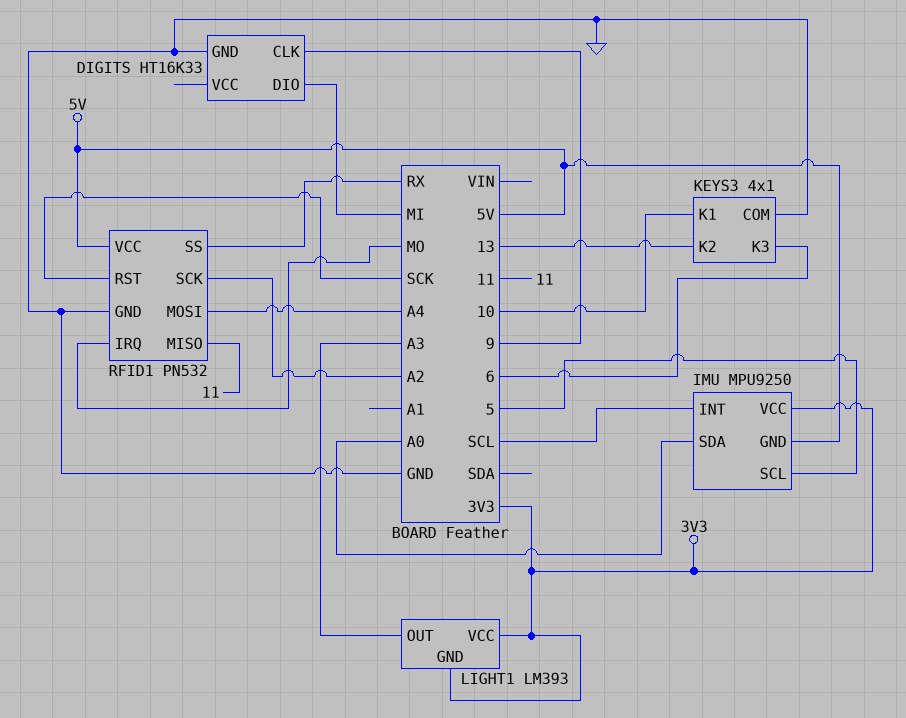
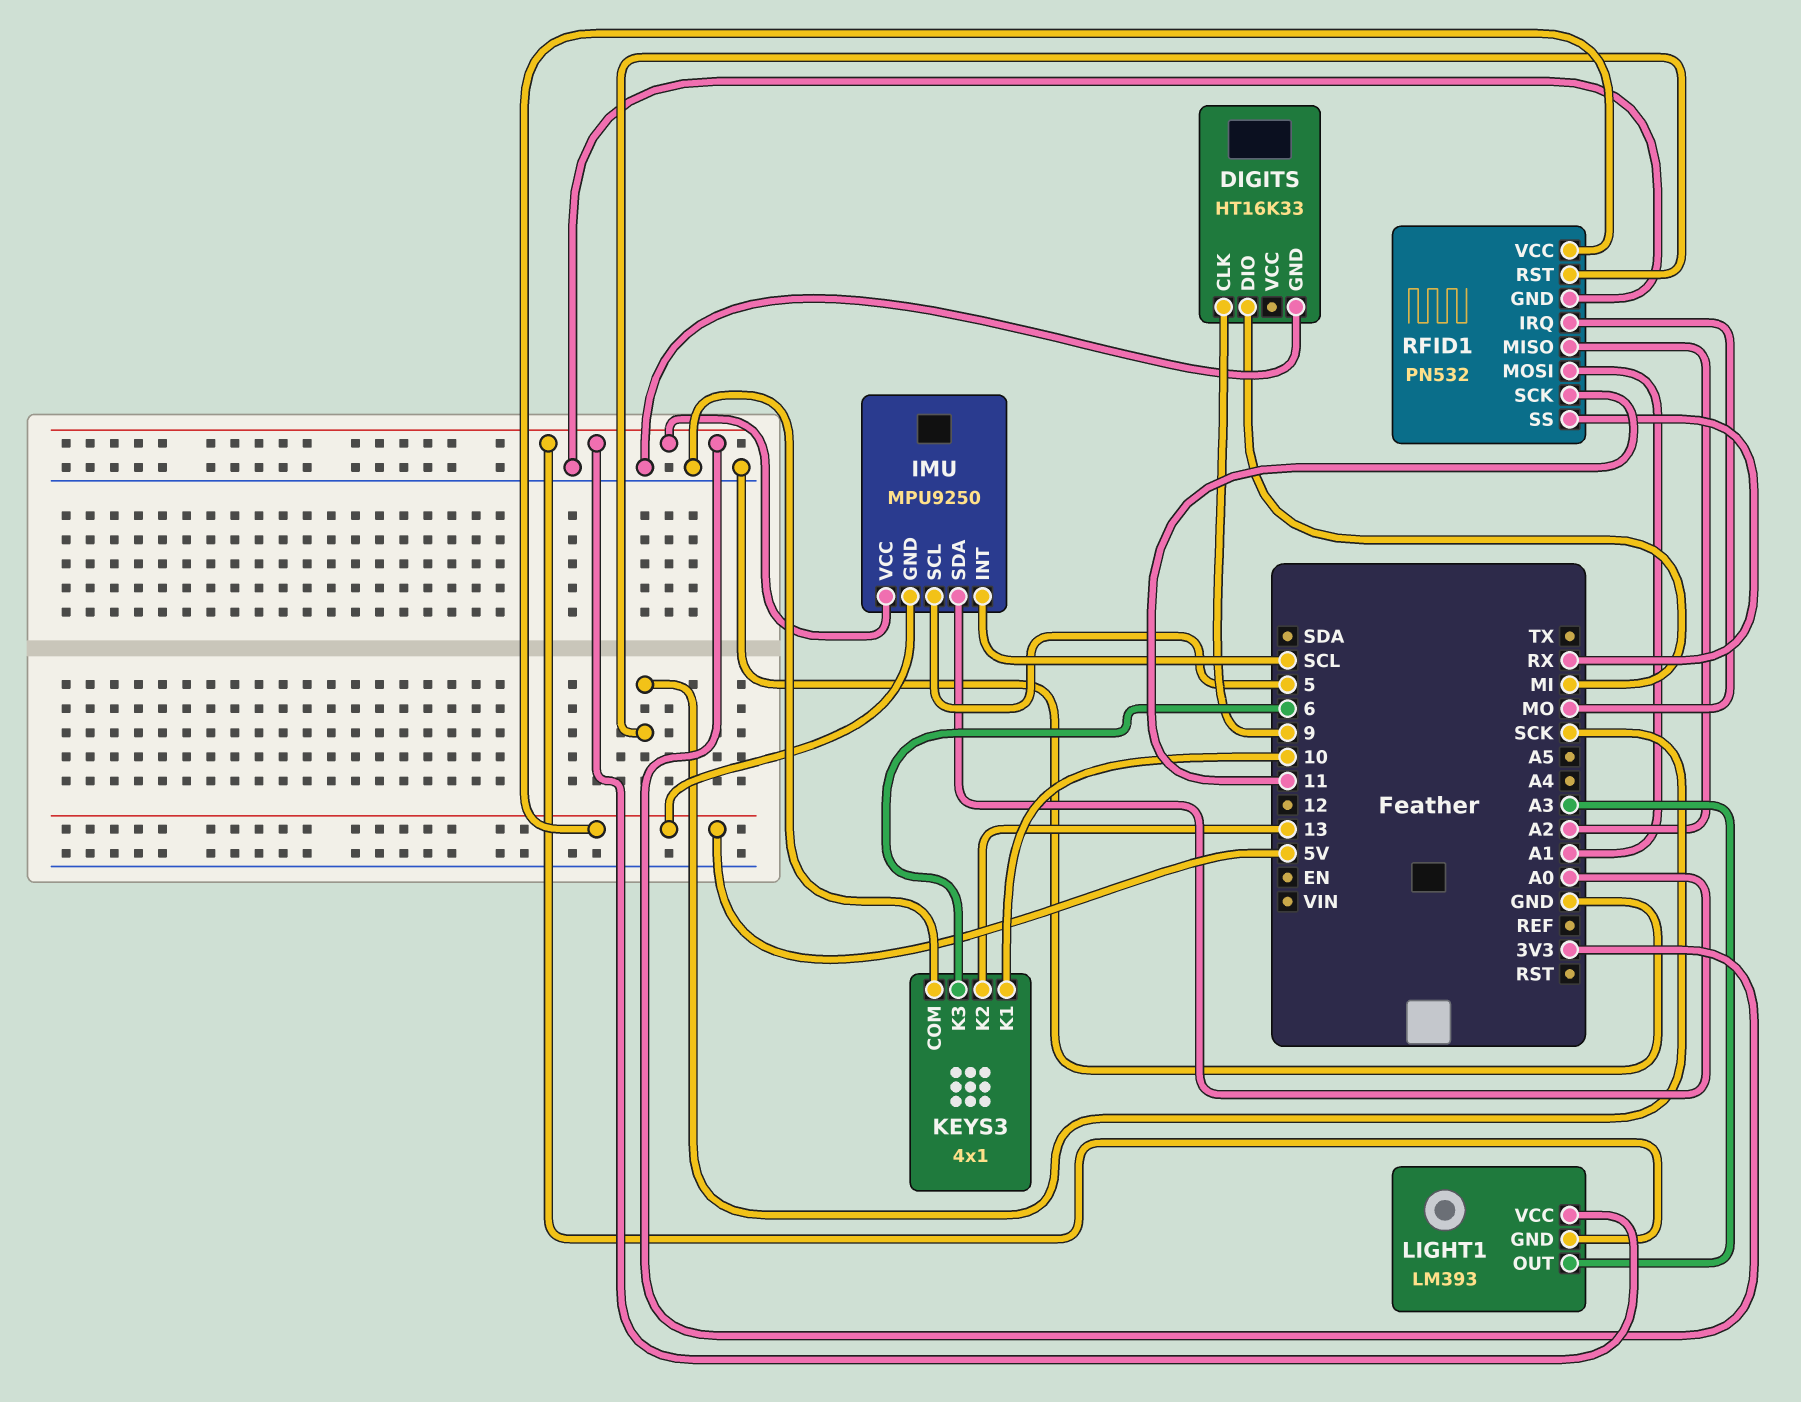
RFID1 pin MISO: 11 -> A2
RFID1 pin MOSI: A4 -> A1
RFID1 pin SCK: A2 -> 11

